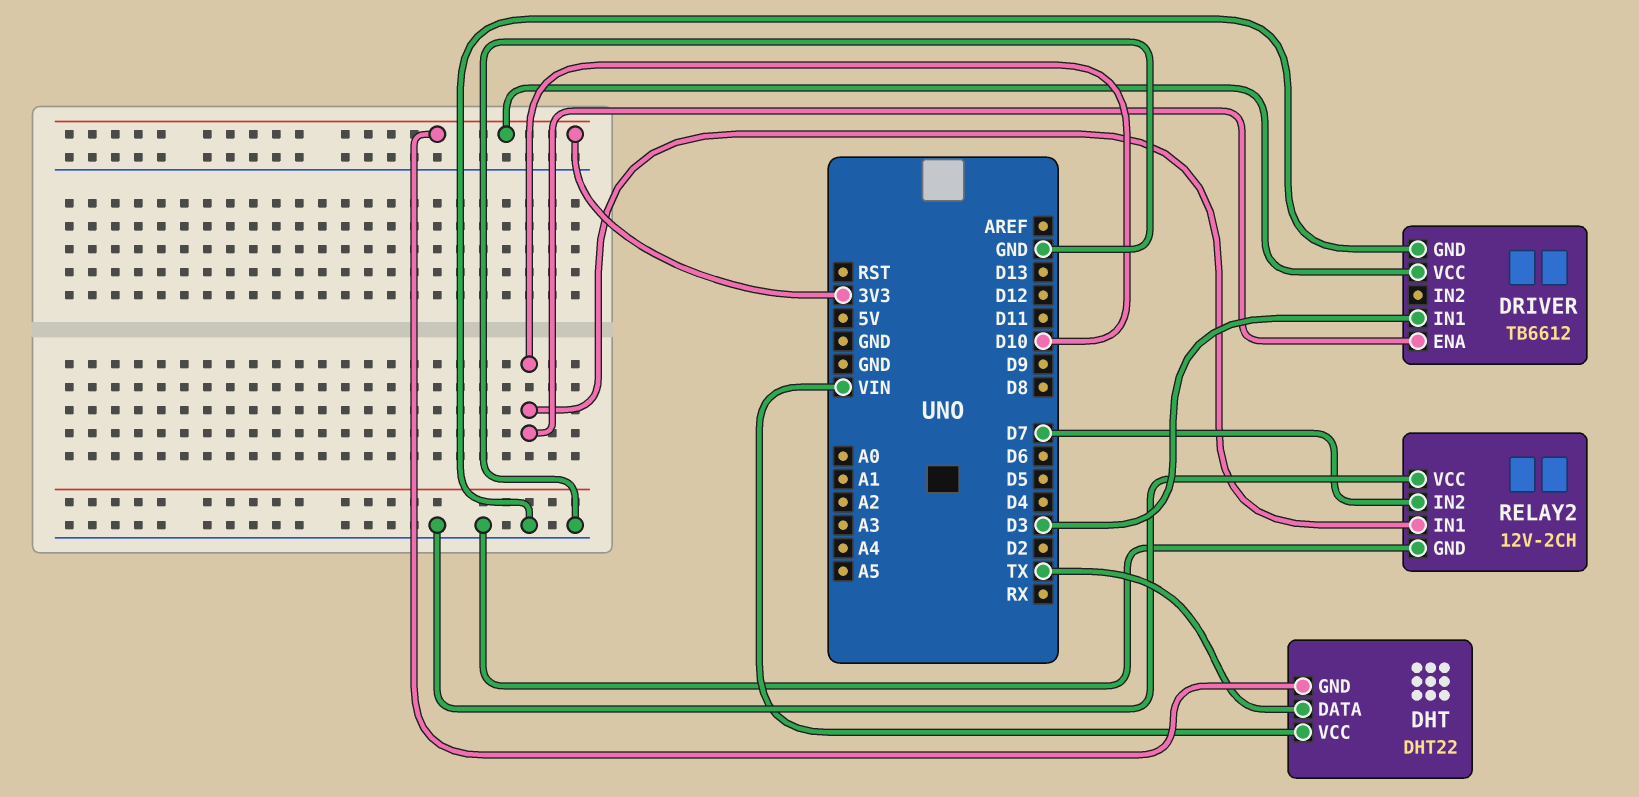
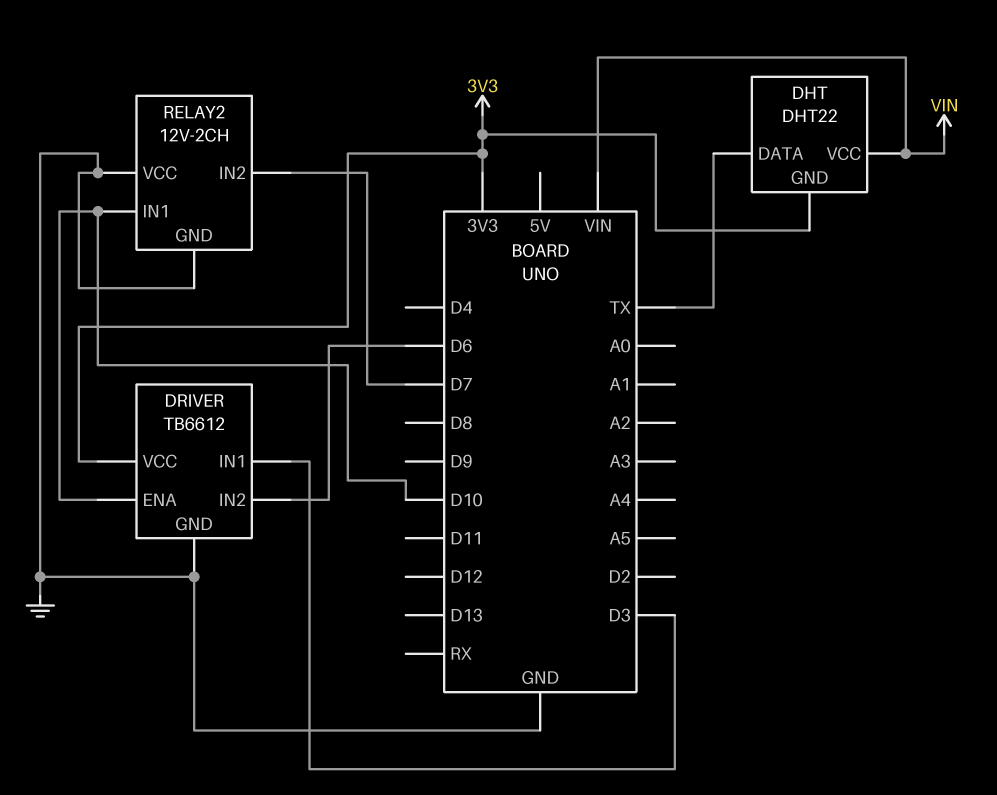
DRIVER pin IN2: none -> D6

